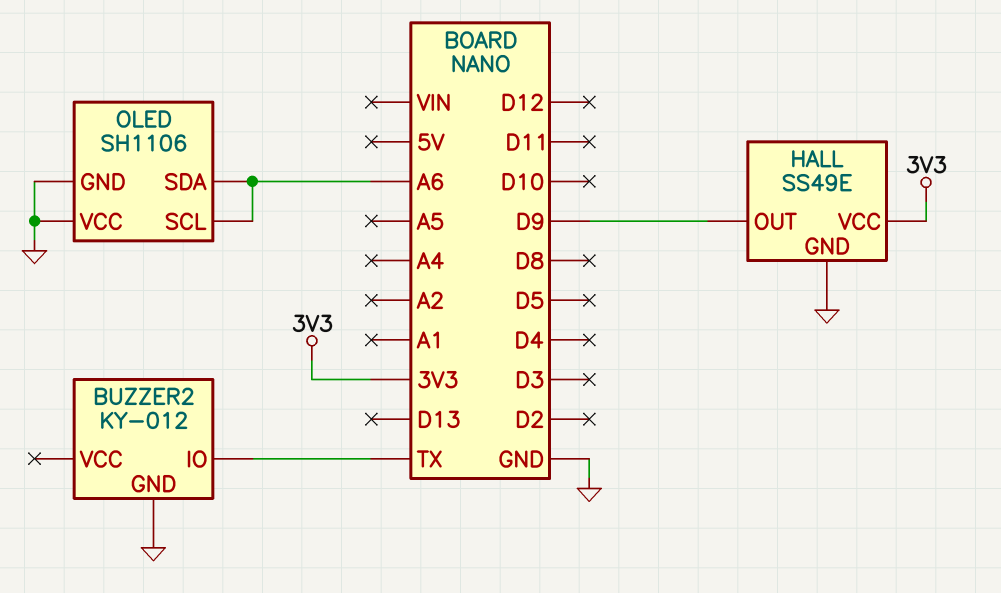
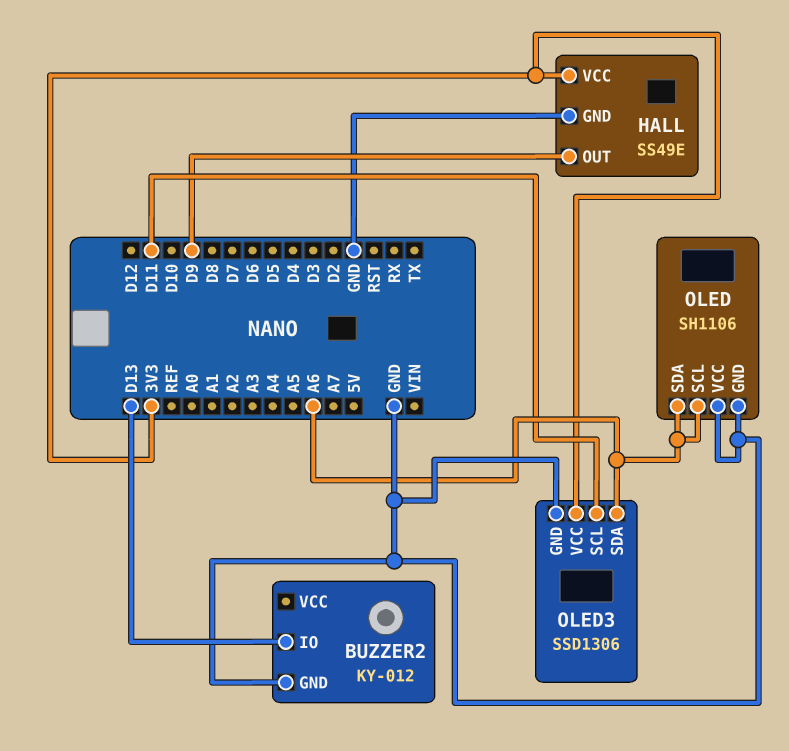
BUZZER2 pin IO: TX -> D13
OLED3: none -> SSD1306
OLED3 pin GND: none -> GND
OLED3 pin SCL: none -> D11
OLED3 pin SDA: none -> A6
OLED3 pin VCC: none -> 3V3

